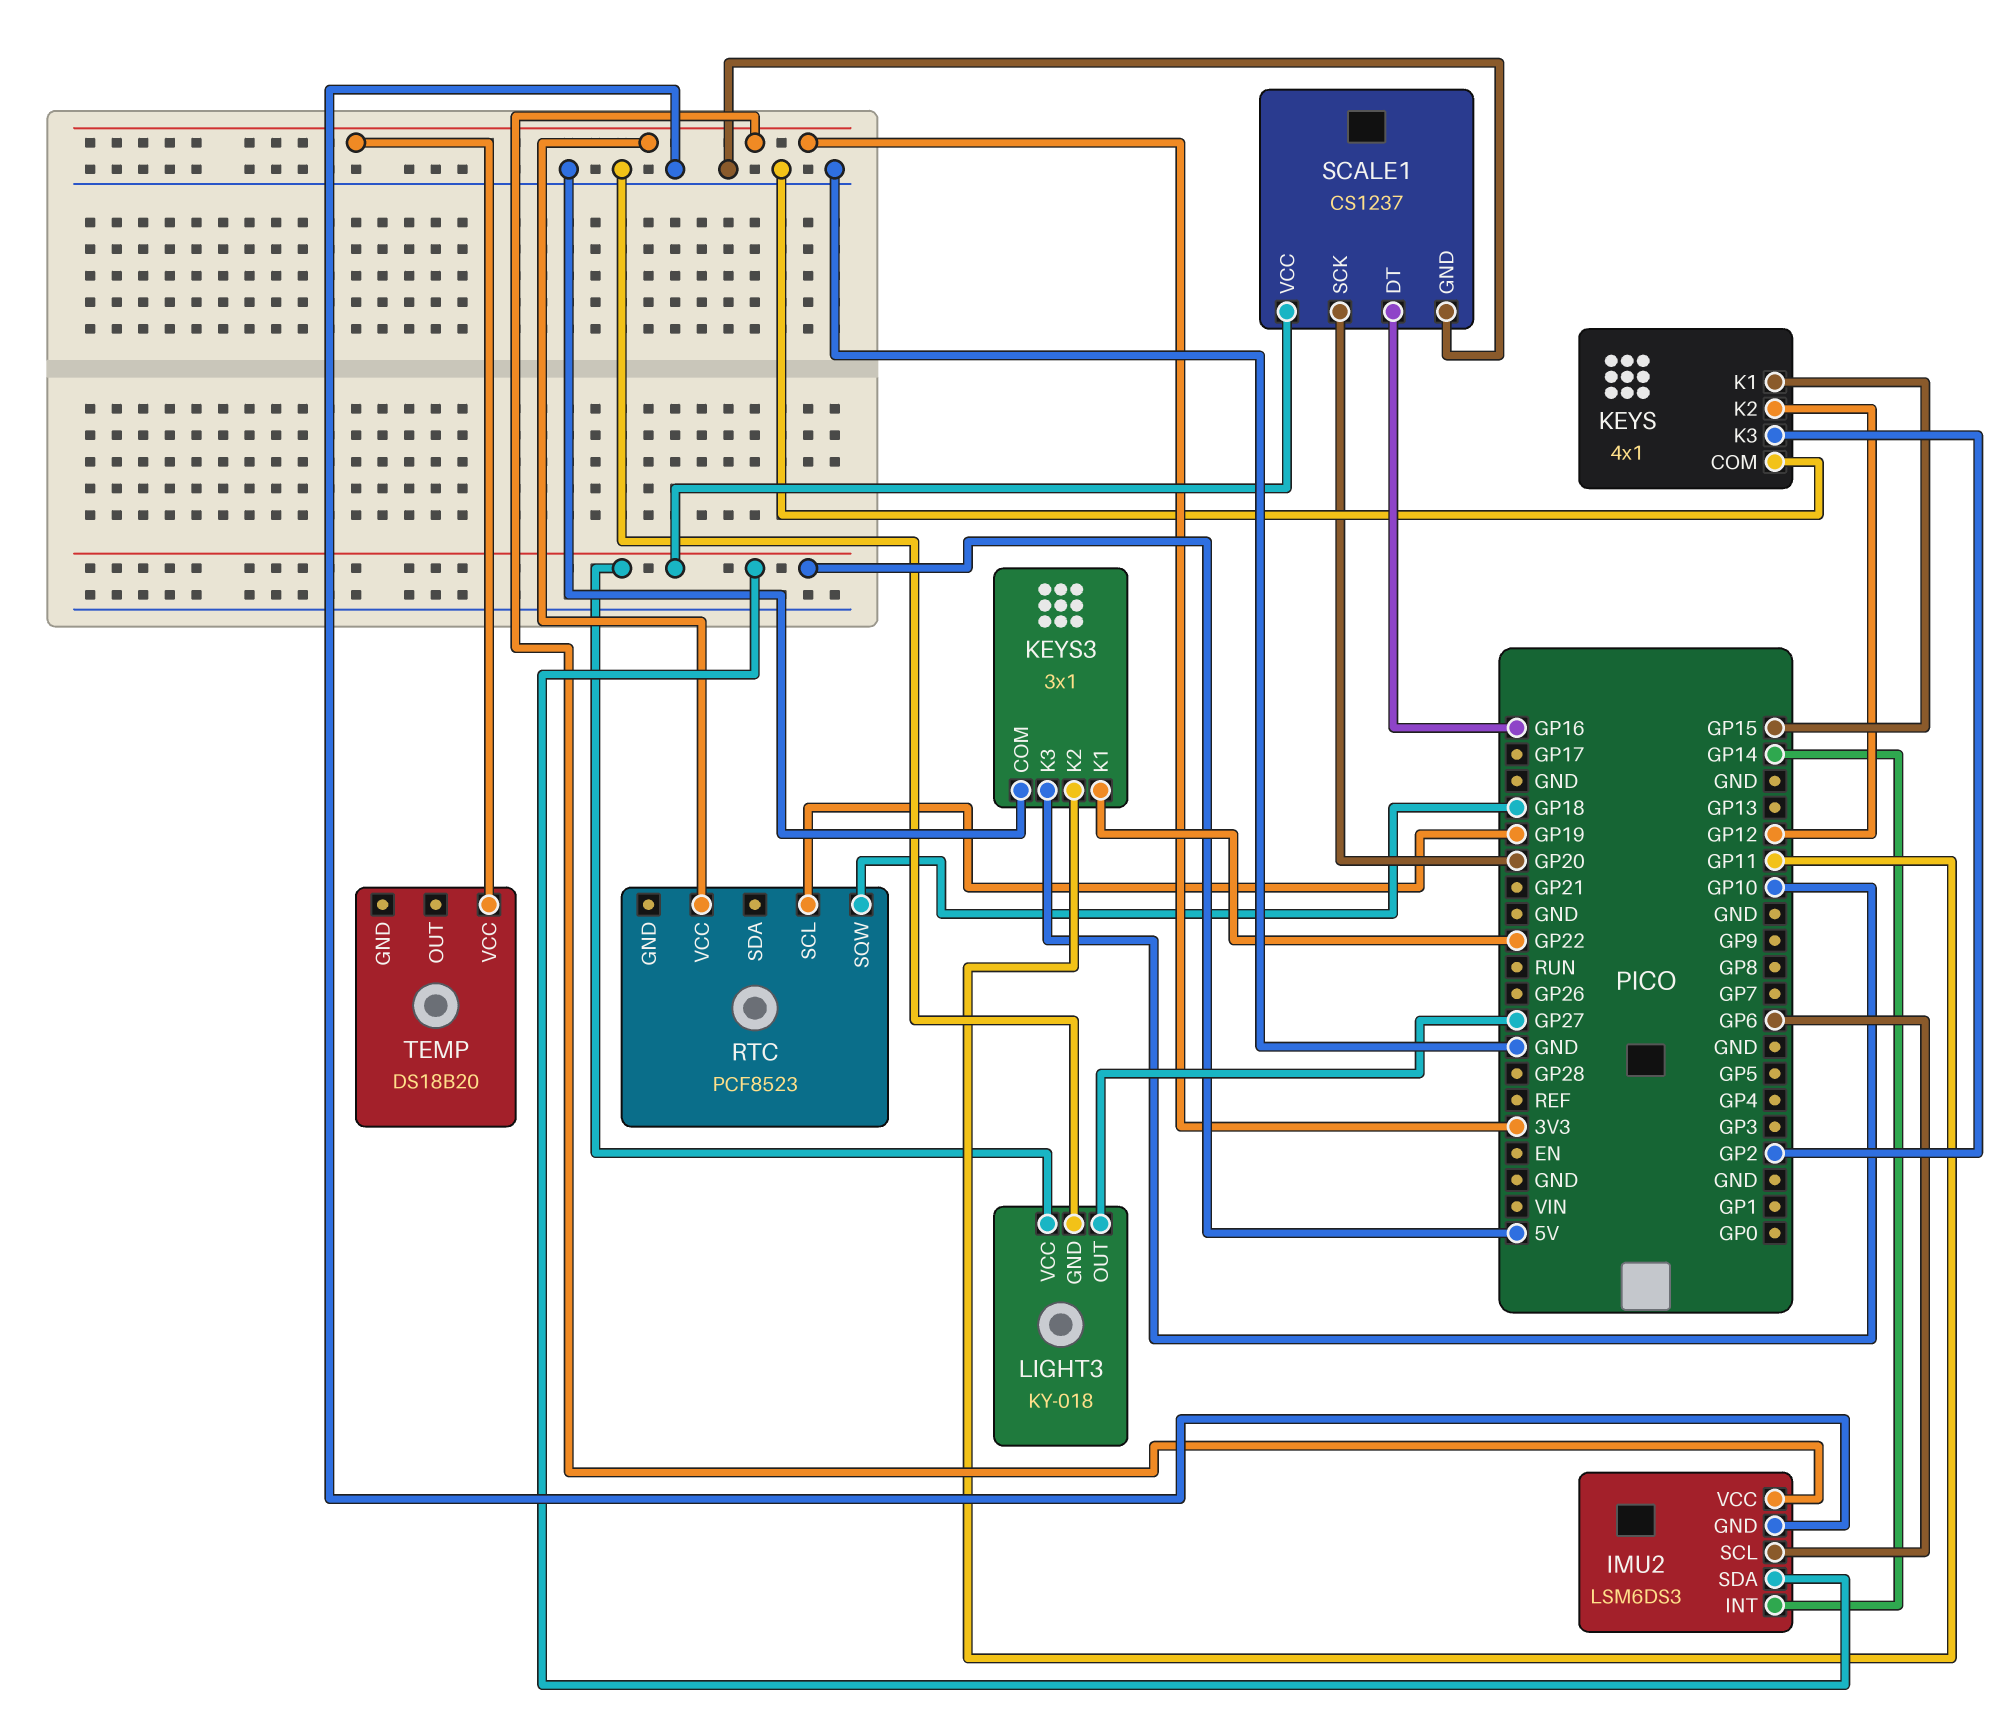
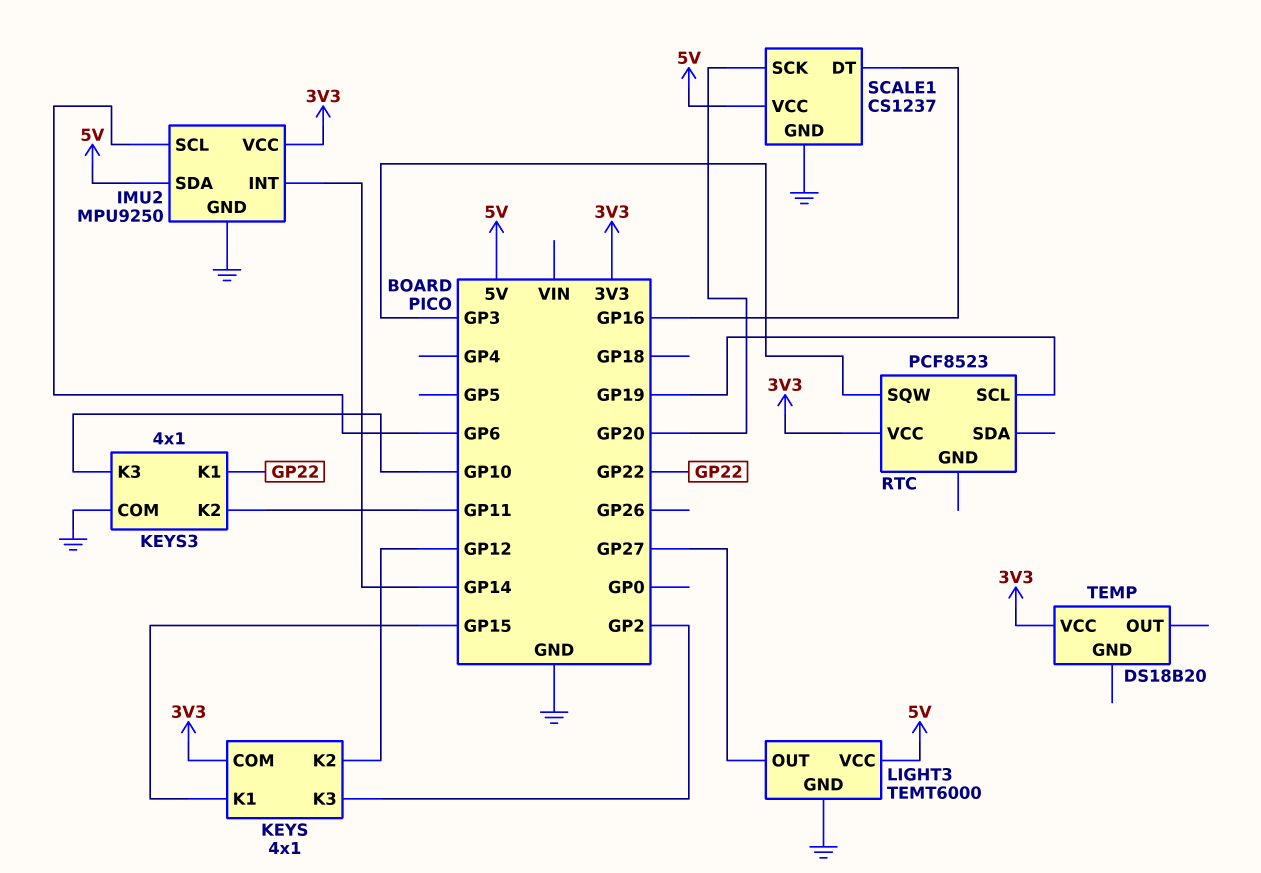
IMU2: LSM6DS3 -> MPU9250
KEYS pin COM: GND -> 3V3
KEYS3: 3x1 -> 4x1
LIGHT3: KY-018 -> TEMT6000
RTC pin SQW: GP18 -> GP3

